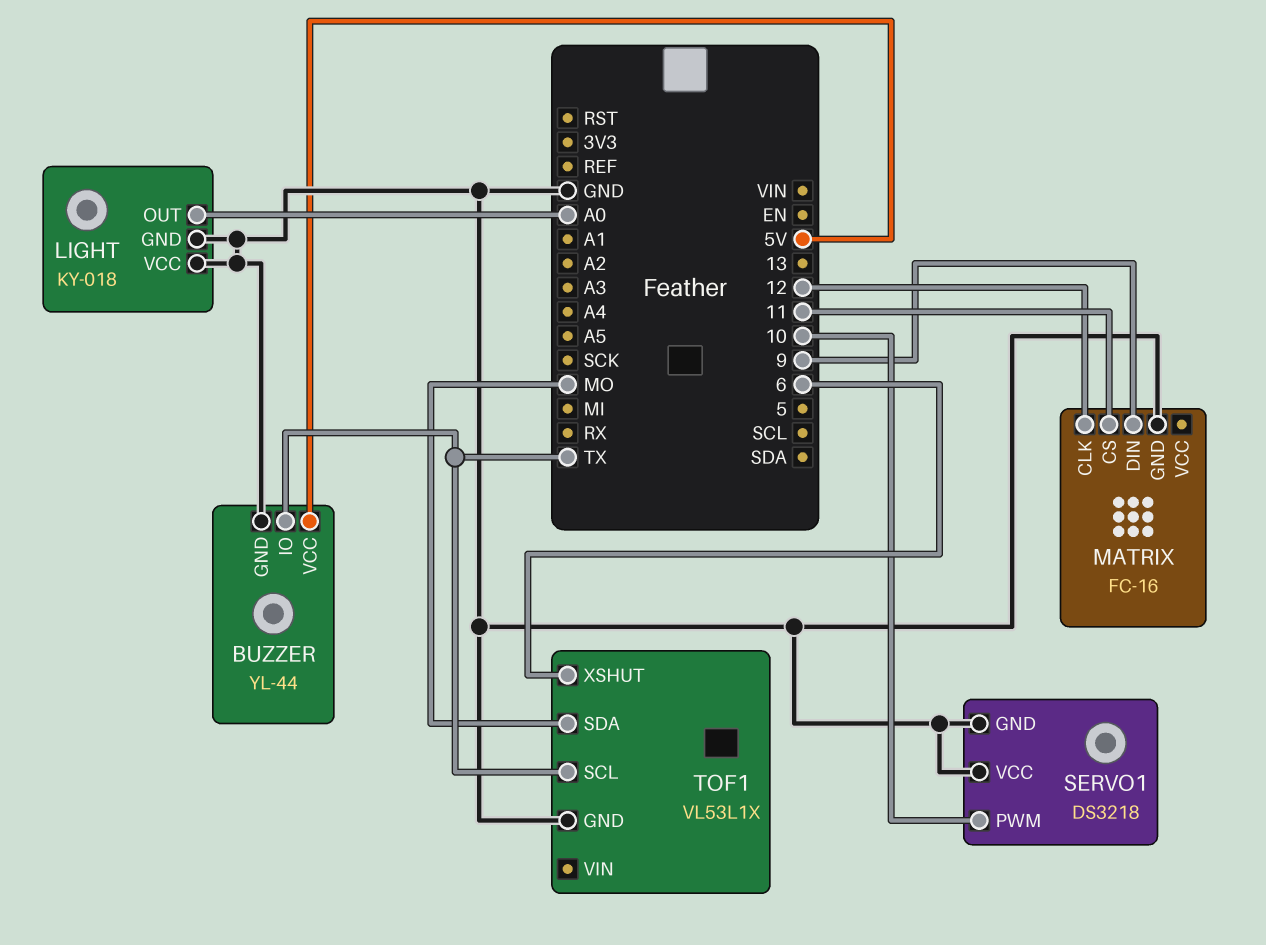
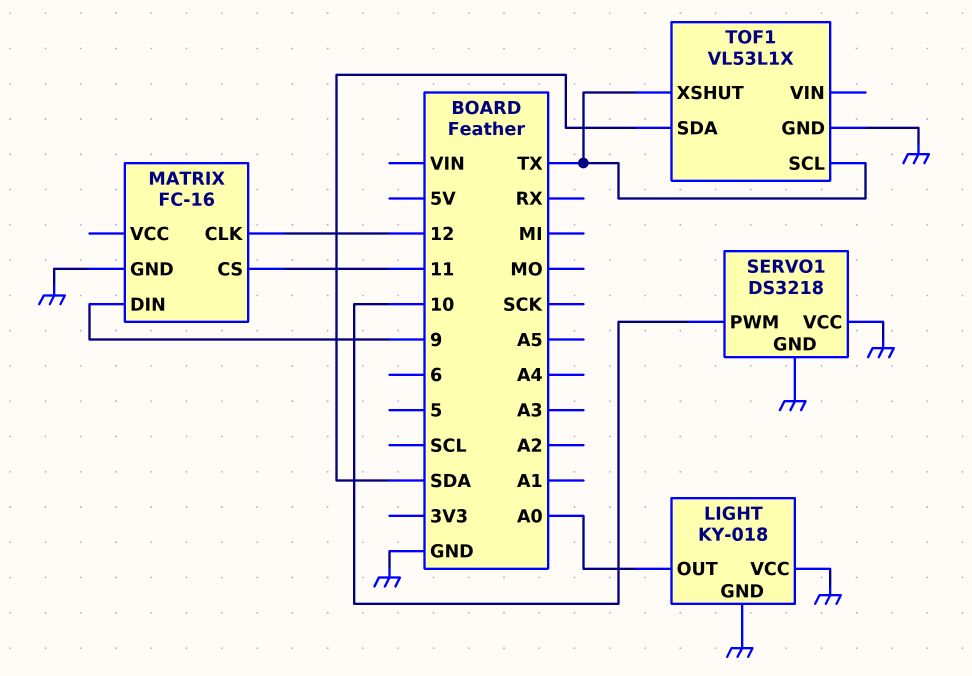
BUZZER: YL-44 -> none
BUZZER pin GND: GND -> none
BUZZER pin IO: TX -> none
BUZZER pin VCC: 5V -> none
TOF1 pin SDA: MO -> SDA
TOF1 pin XSHUT: 6 -> TX

